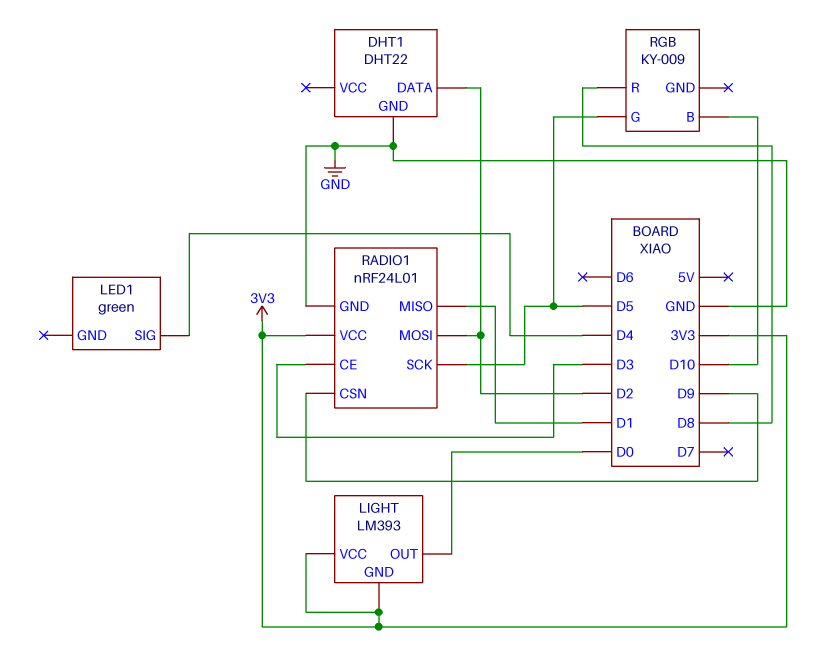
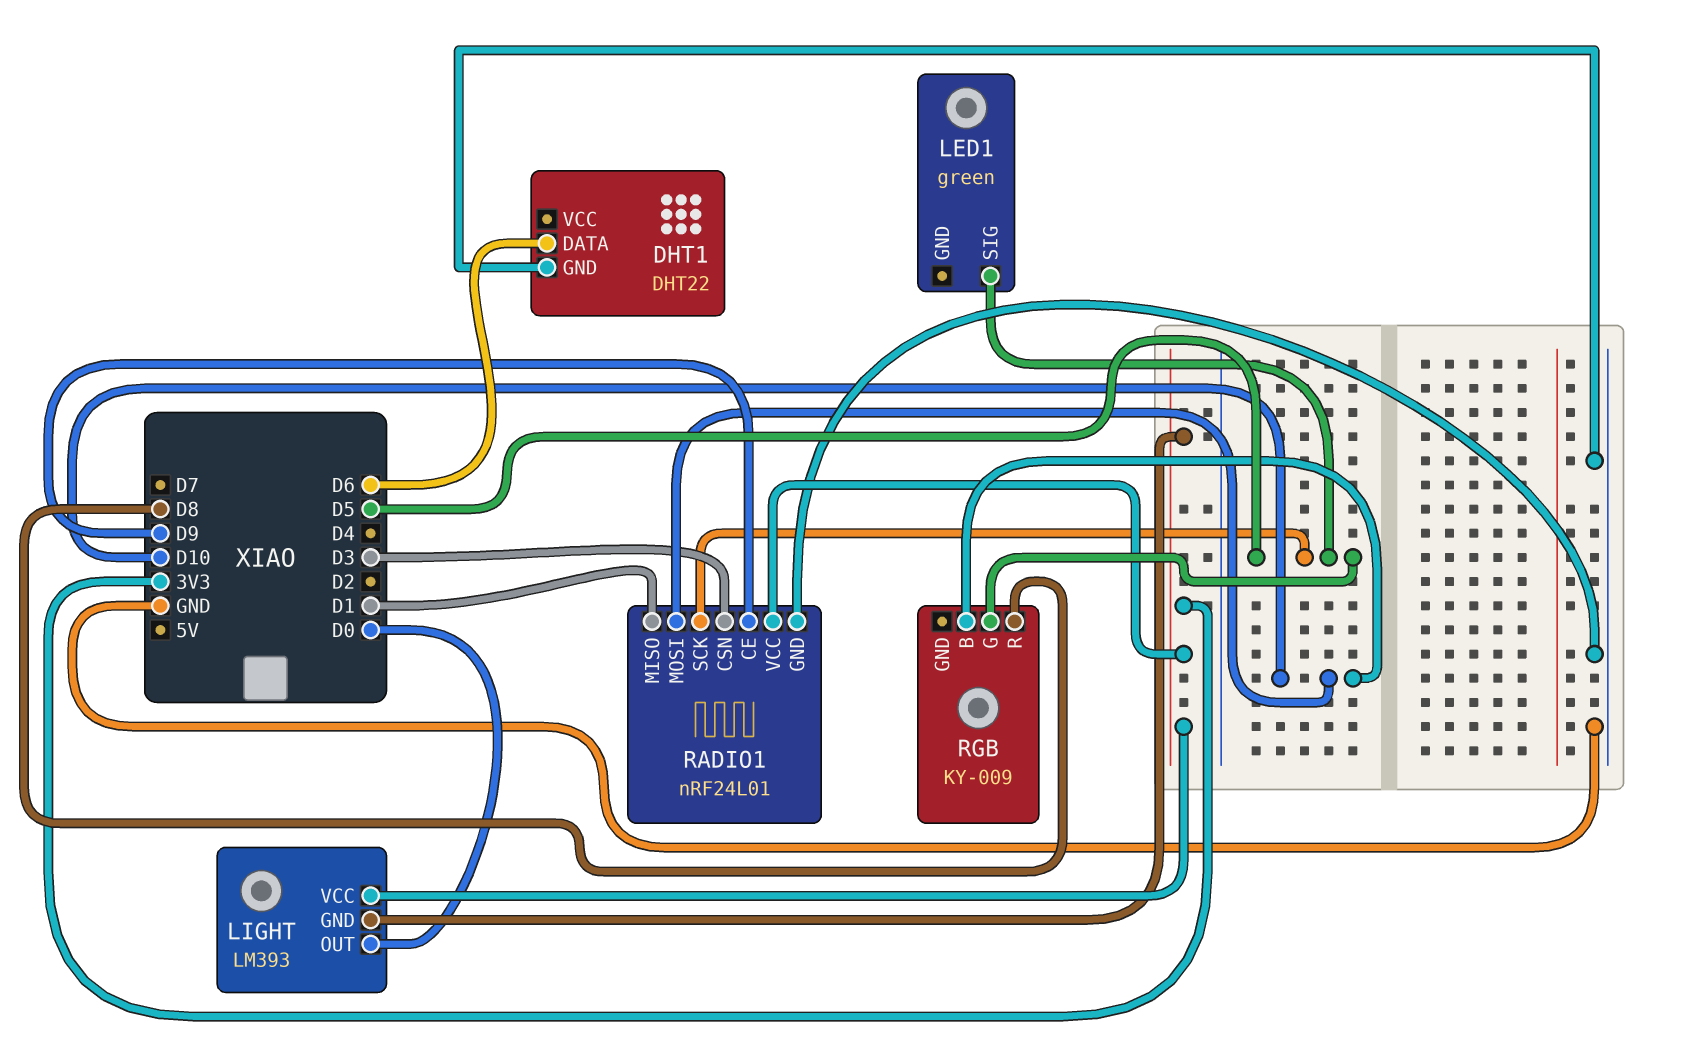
DHT1 pin DATA: D2 -> D6
LED1 pin SIG: D4 -> D5
RADIO1 pin CE: D3 -> D9
RADIO1 pin CSN: D9 -> D3
RADIO1 pin MOSI: D2 -> D10

